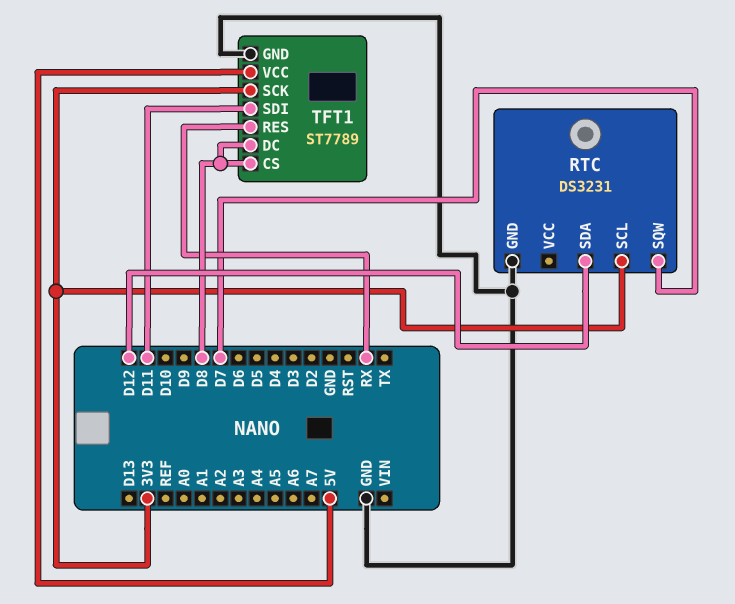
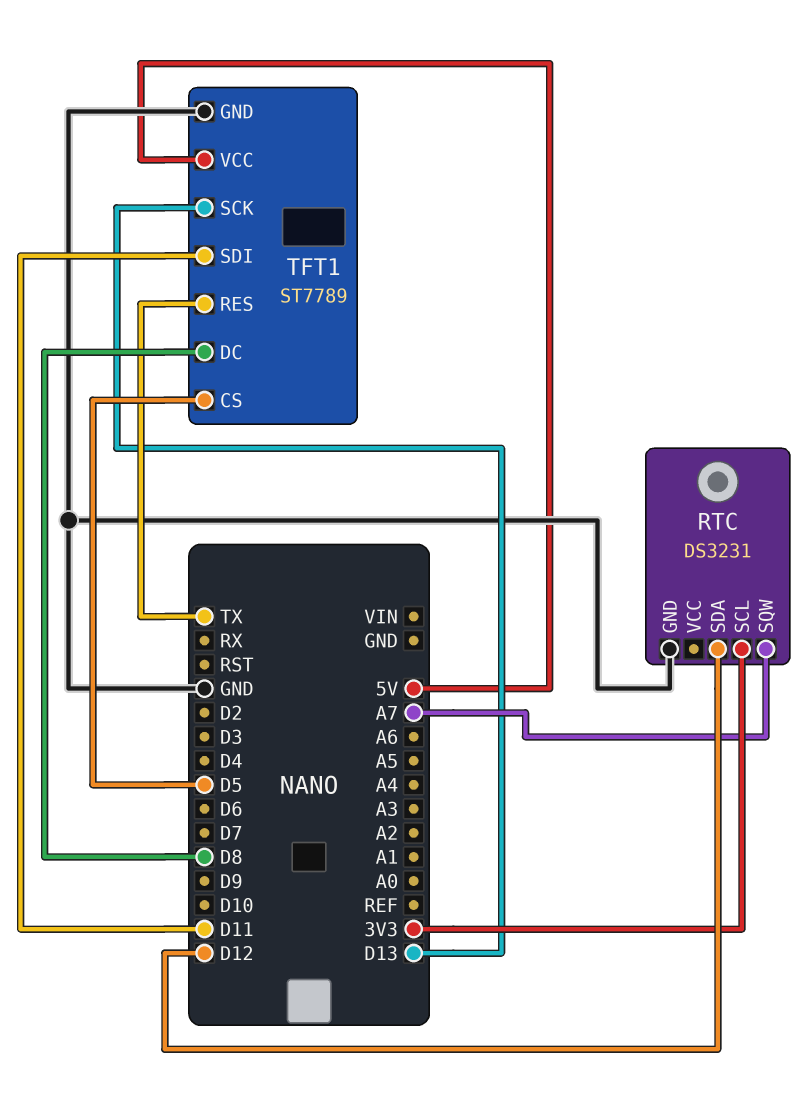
RTC pin SQW: D7 -> A7
TFT1 pin CS: D8 -> D5
TFT1 pin RES: RX -> TX
TFT1 pin SCK: 3V3 -> D13

